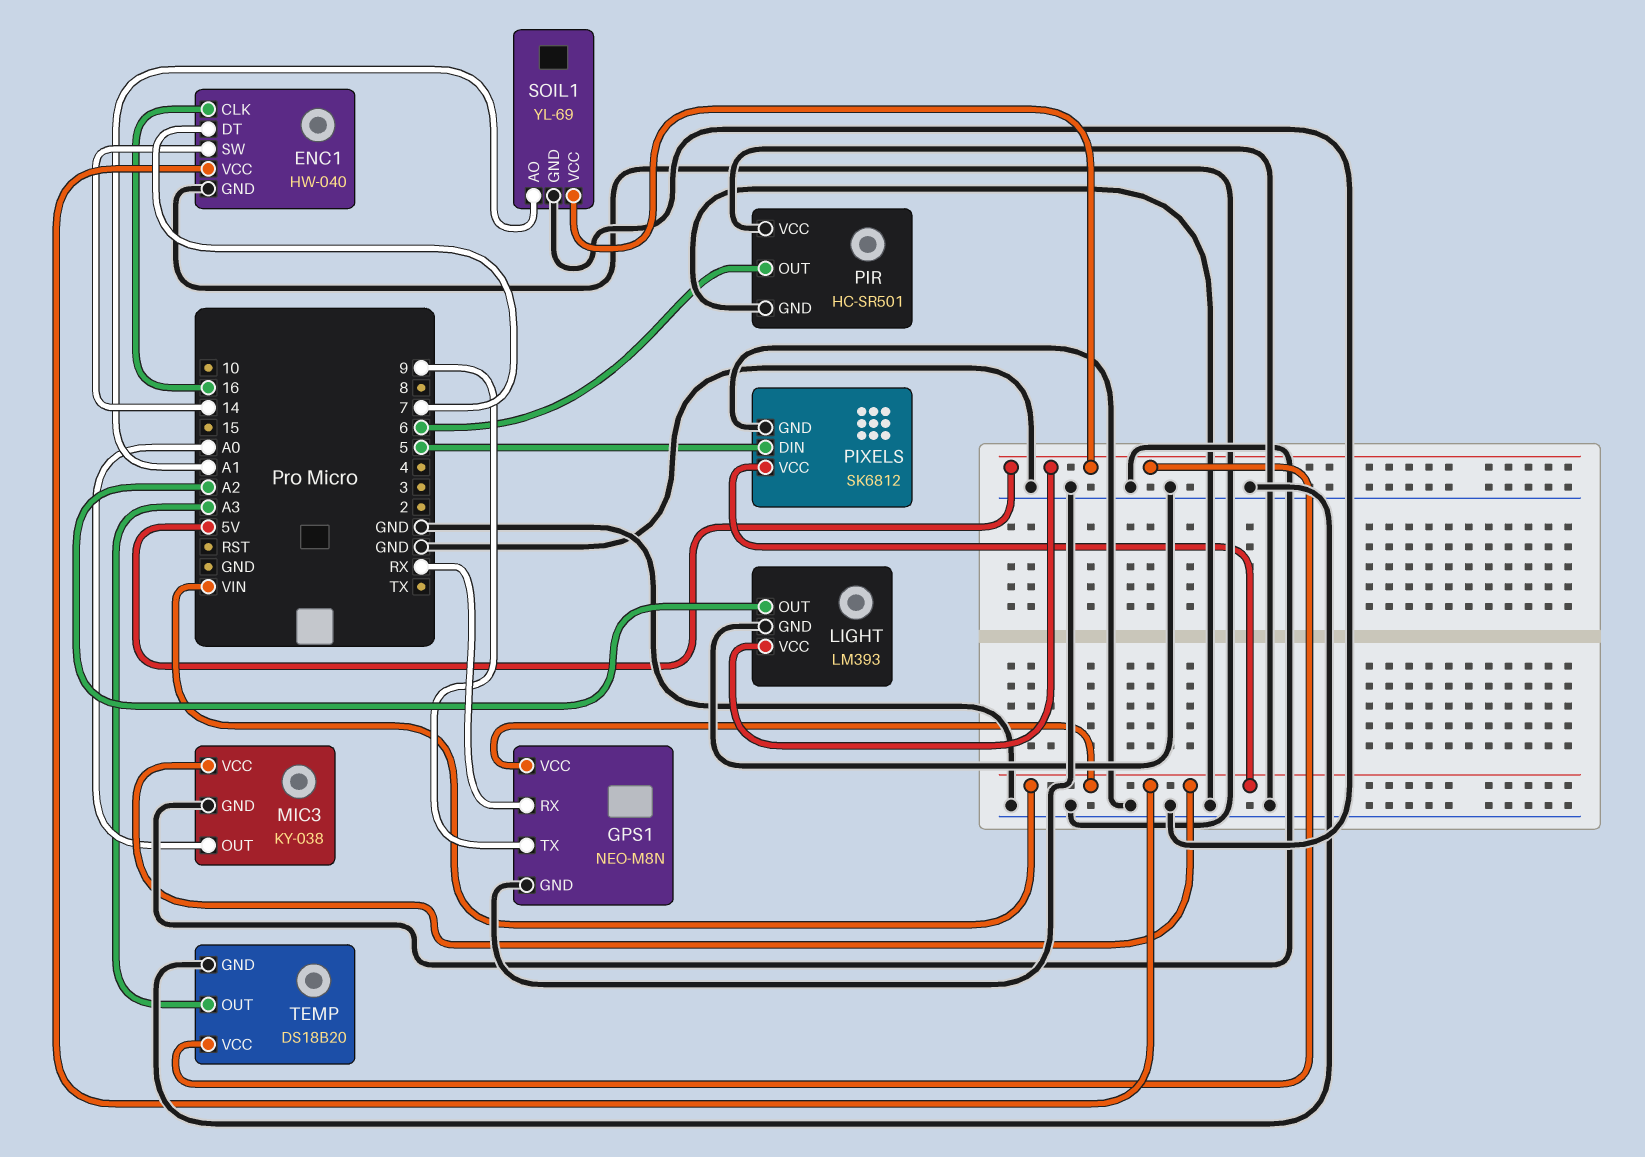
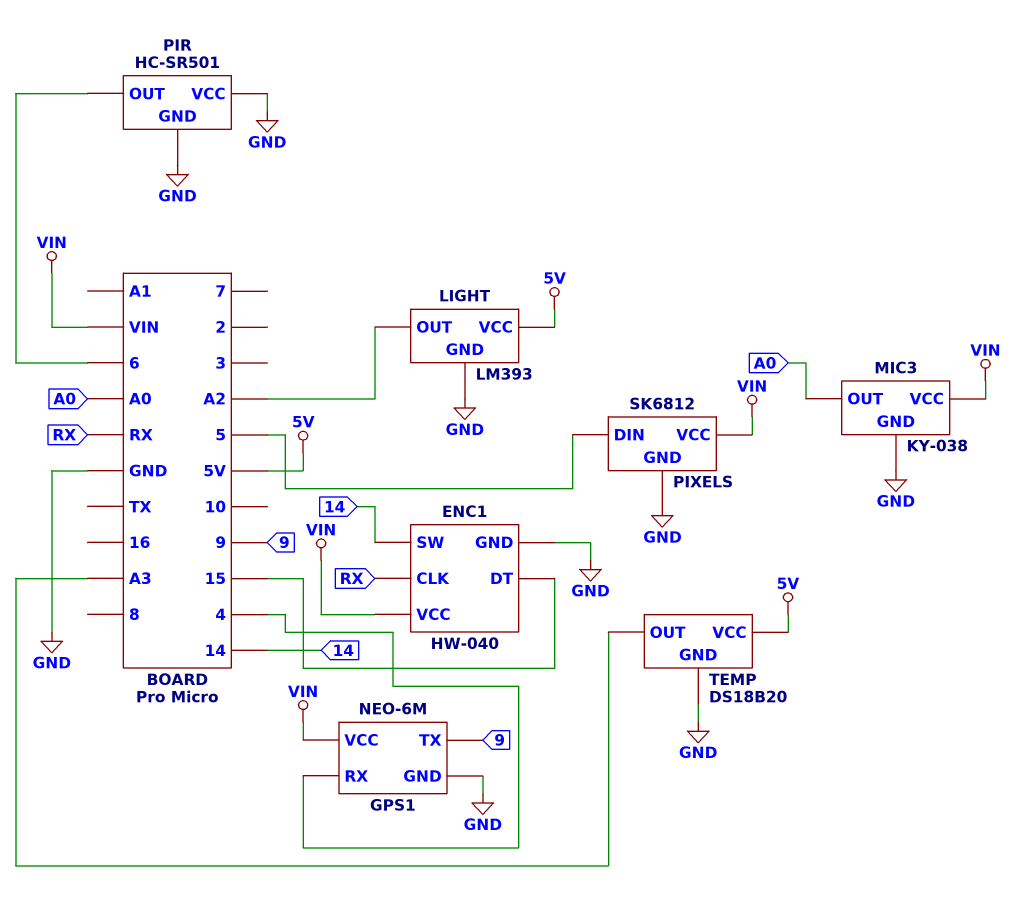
ENC1 pin CLK: 16 -> RX
ENC1 pin DT: 7 -> 15
GPS1: NEO-M8N -> NEO-6M
GPS1 pin RX: RX -> 4
SOIL1: YL-69 -> none
SOIL1 pin AO: A1 -> none
SOIL1 pin GND: GND -> none
SOIL1 pin VCC: 5V -> none

